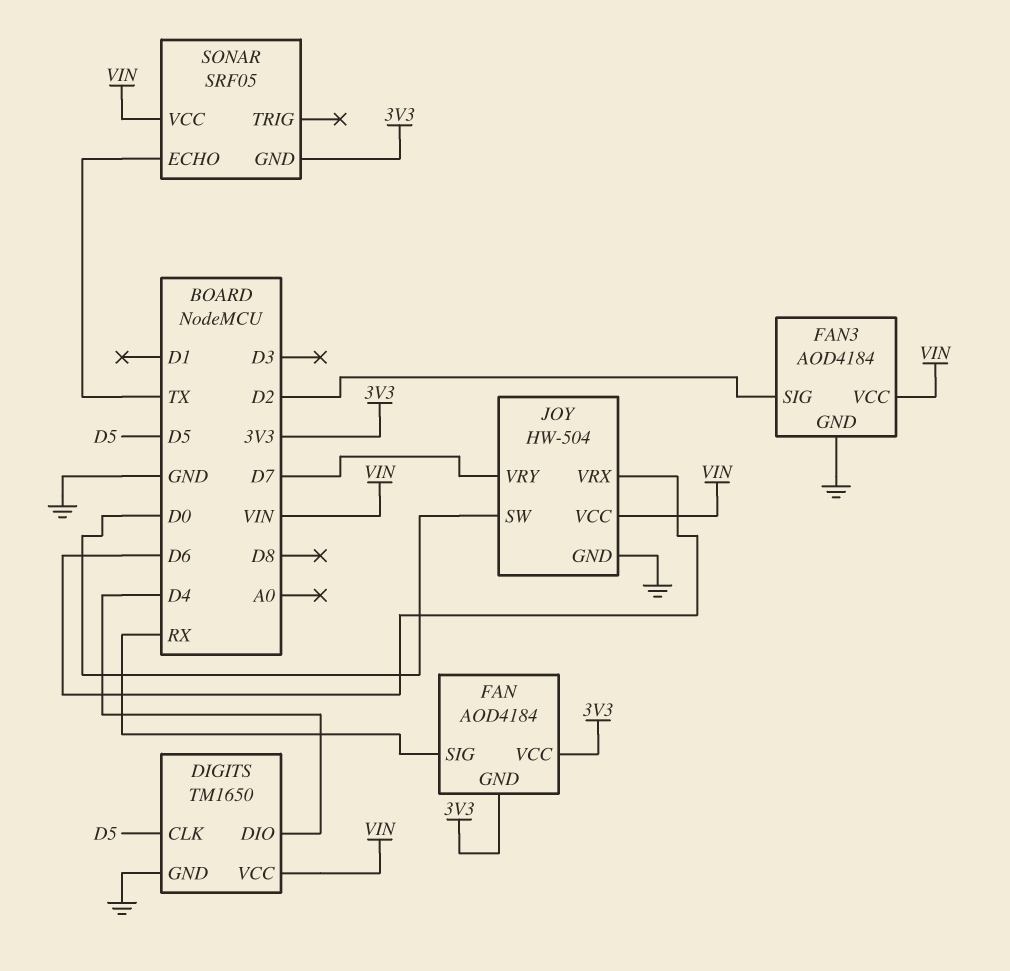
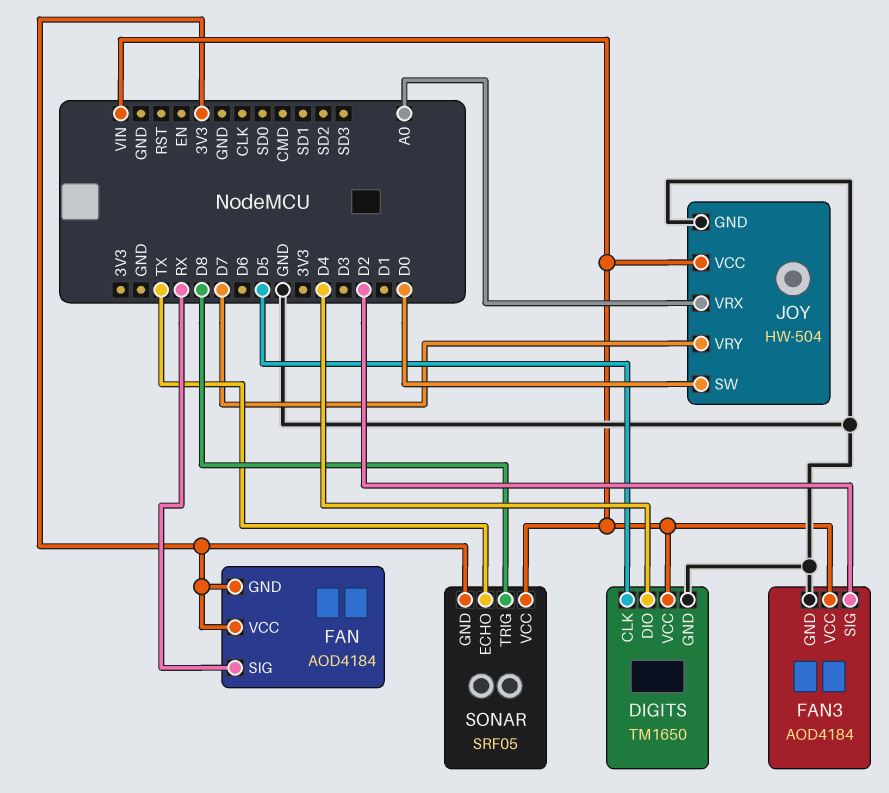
JOY pin VRX: D6 -> A0
SONAR pin TRIG: none -> D8

